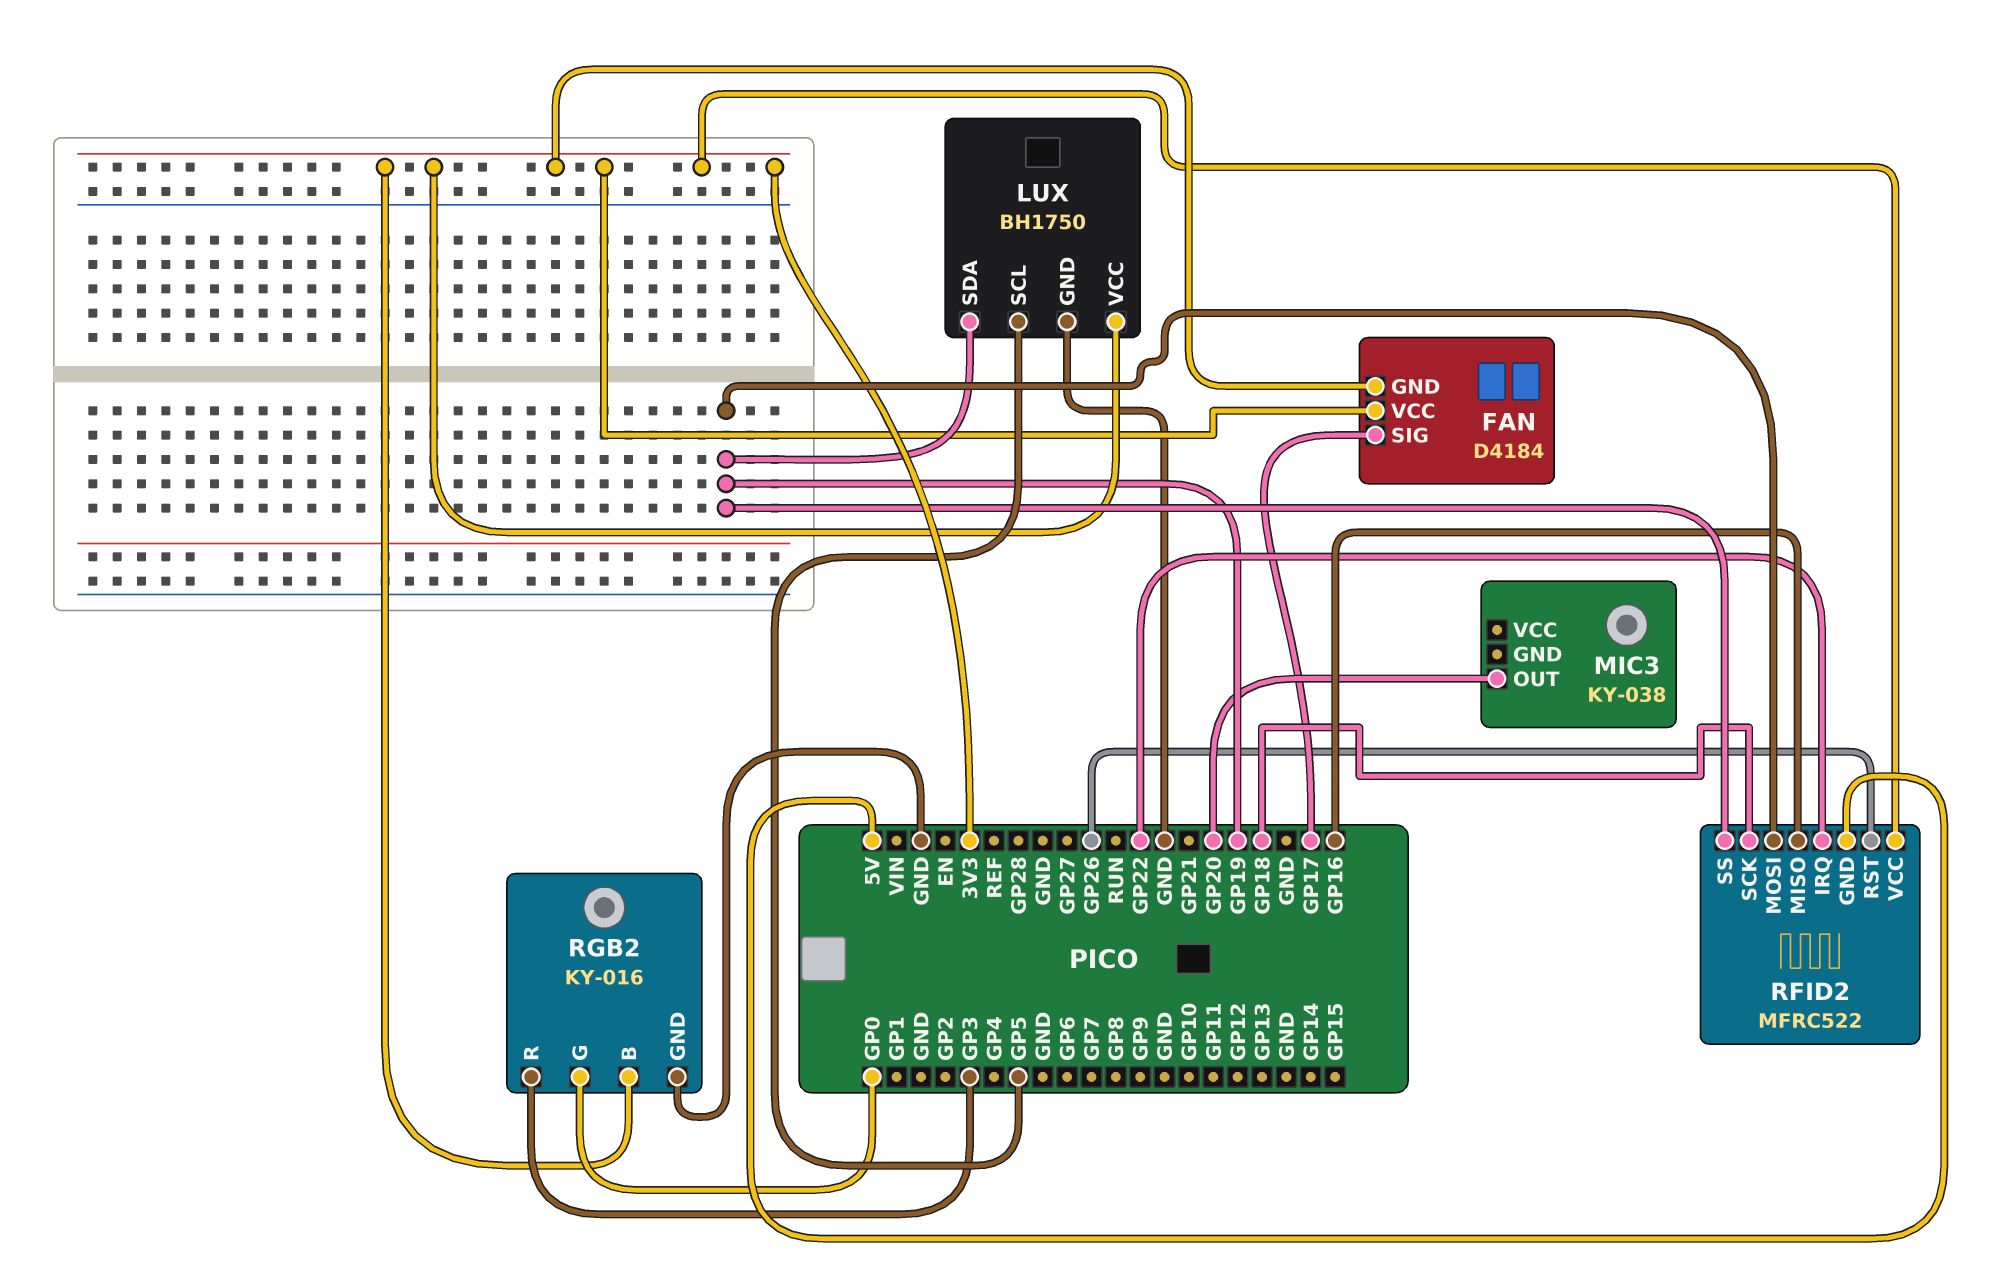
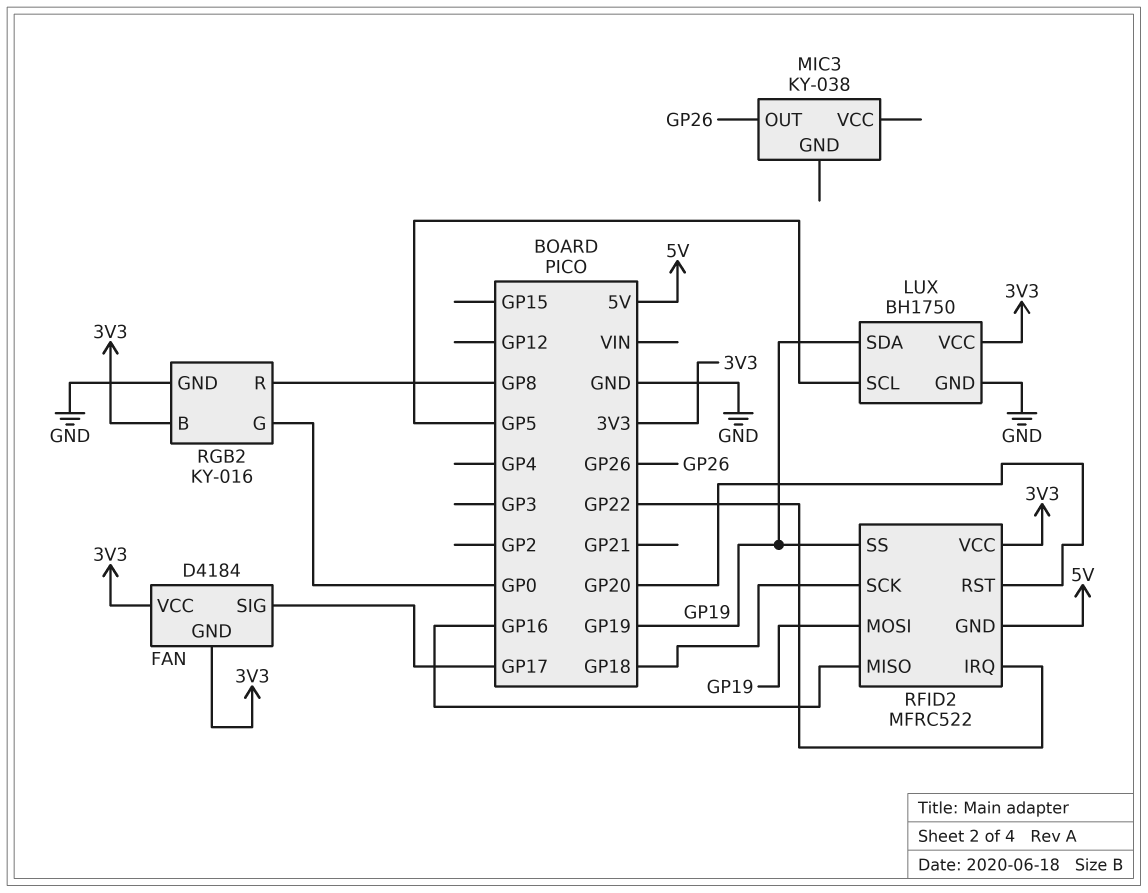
MIC3 pin OUT: GP20 -> GP26
RFID2 pin RST: GP26 -> GP20
RGB2 pin R: GP3 -> GP8

